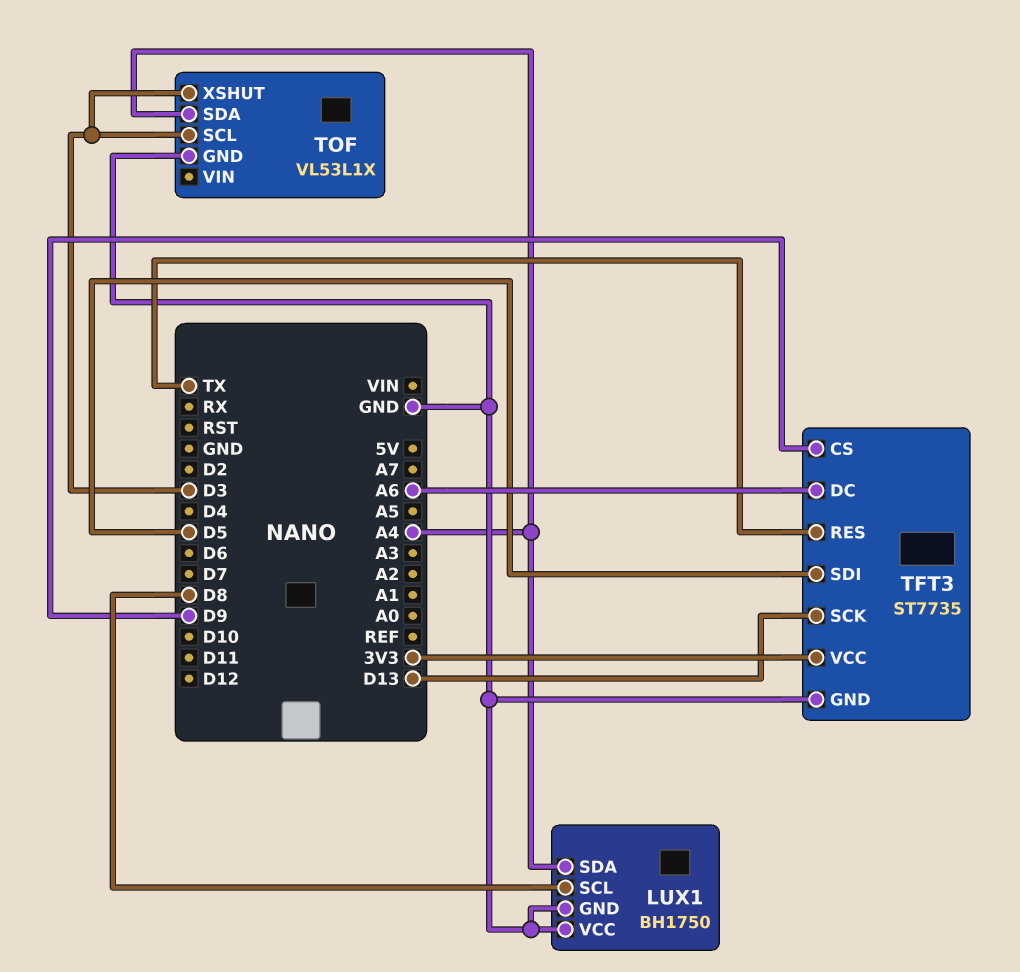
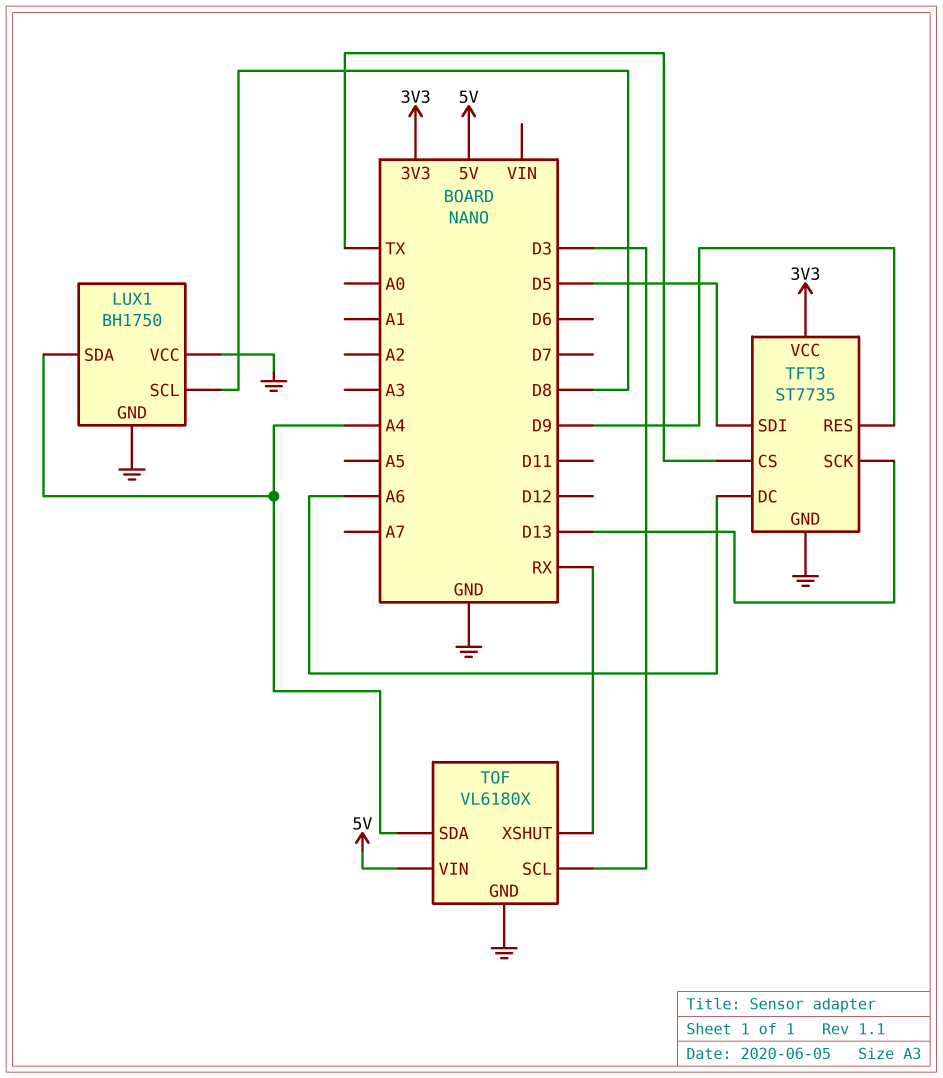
TFT3 pin CS: D9 -> TX
TFT3 pin RES: TX -> D9
TOF: VL53L1X -> VL6180X
TOF pin VIN: none -> 5V
TOF pin XSHUT: D3 -> RX

